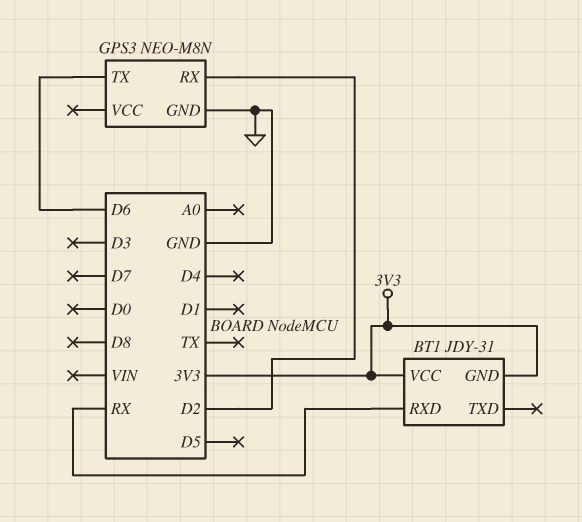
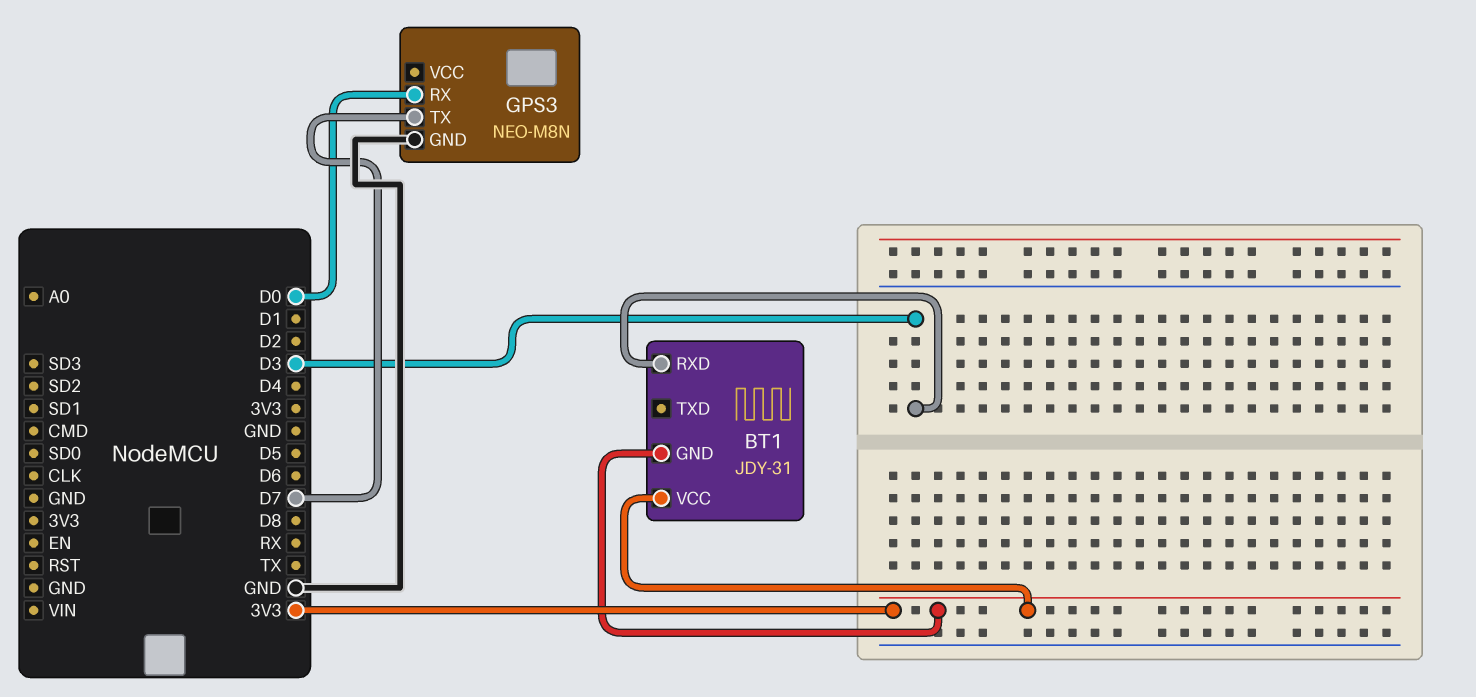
BT1 pin RXD: RX -> D3
GPS3 pin RX: D2 -> D0
GPS3 pin TX: D6 -> D7

